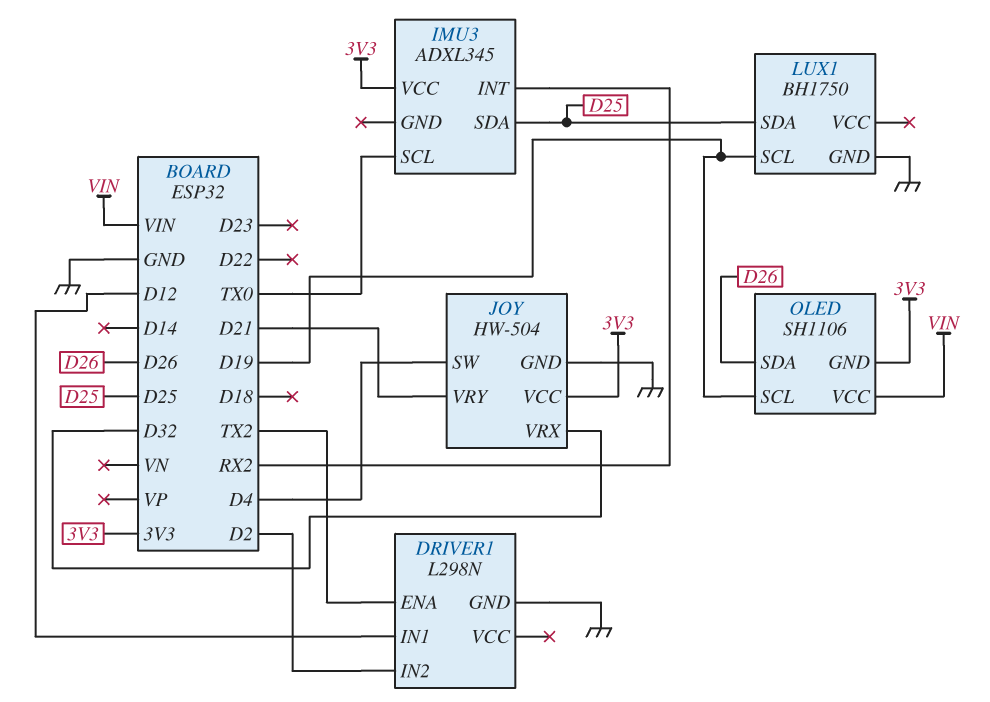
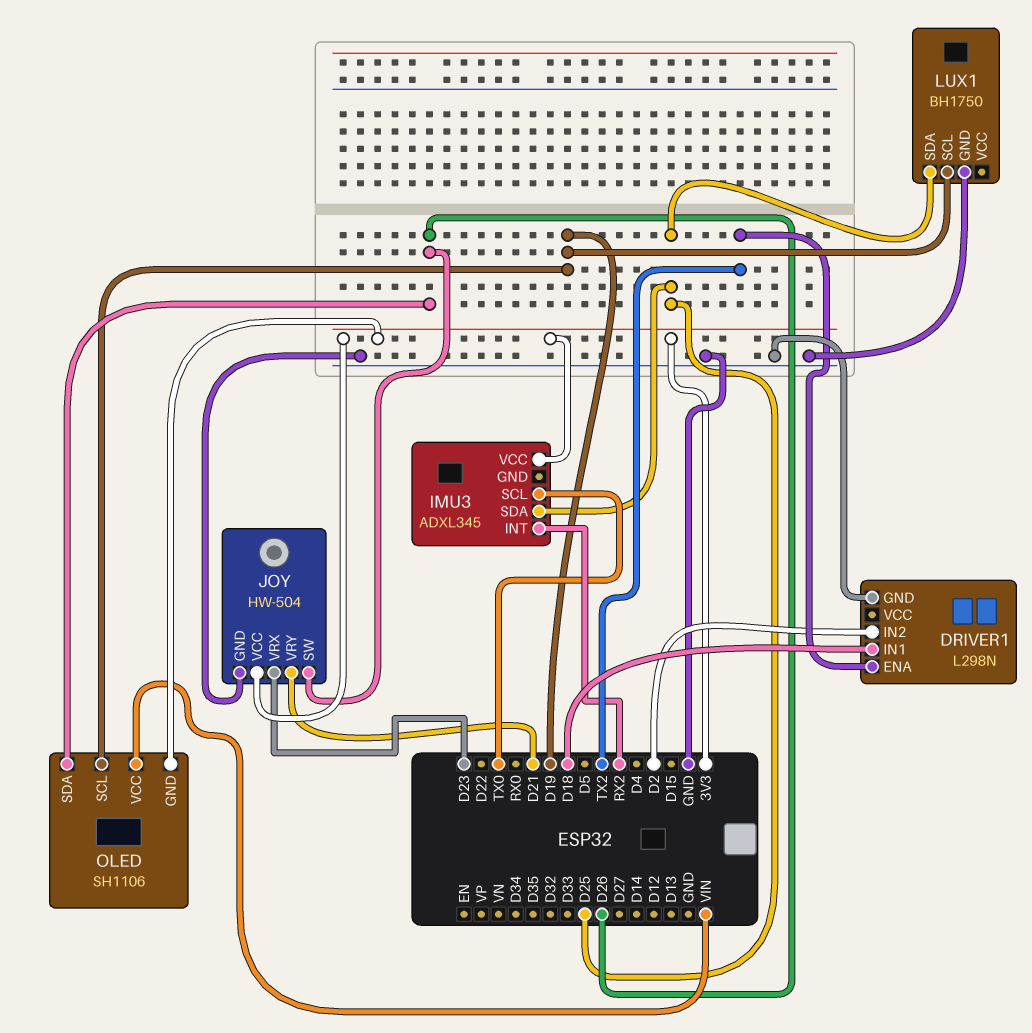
DRIVER1 pin IN1: D12 -> D18
JOY pin SW: D4 -> D26
JOY pin VRX: D32 -> D23

